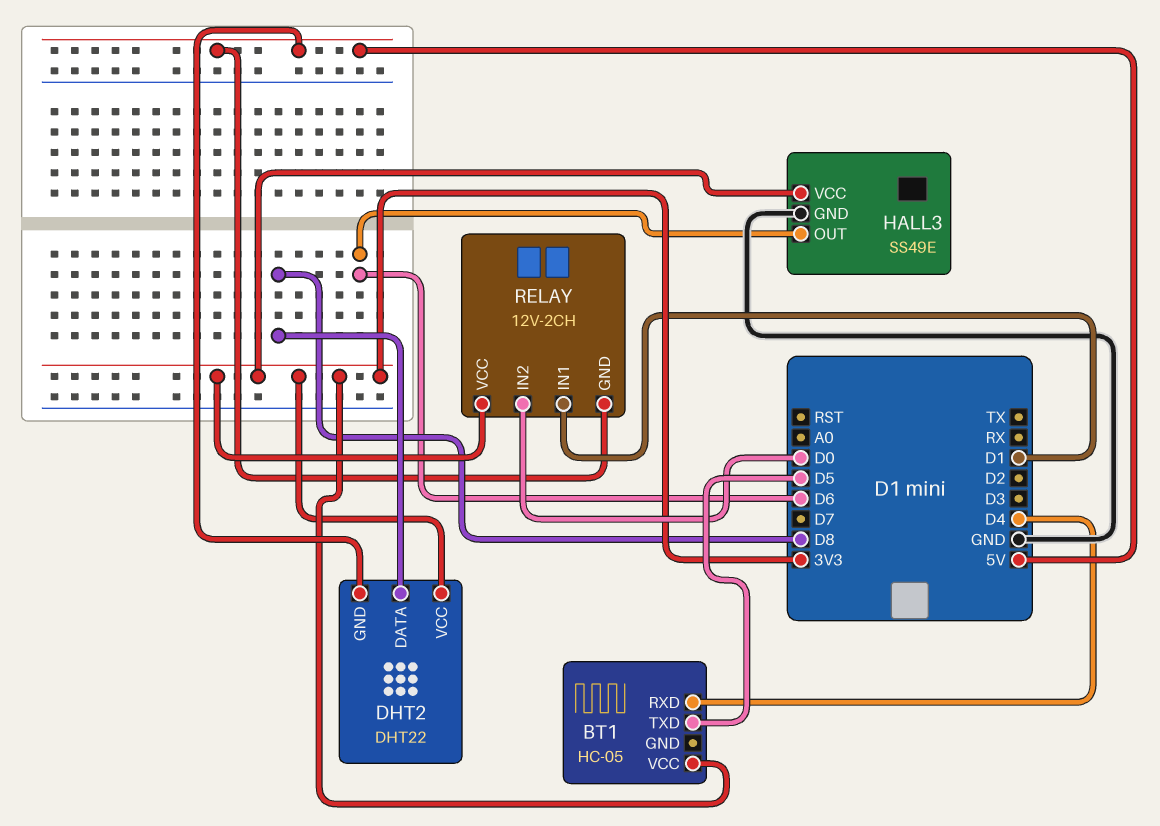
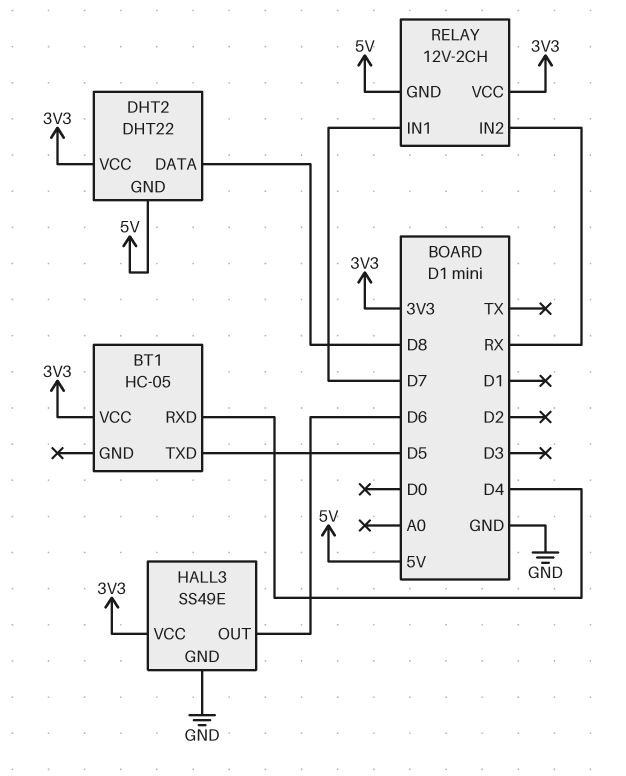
RELAY pin IN1: D1 -> D7
RELAY pin IN2: D0 -> RX

